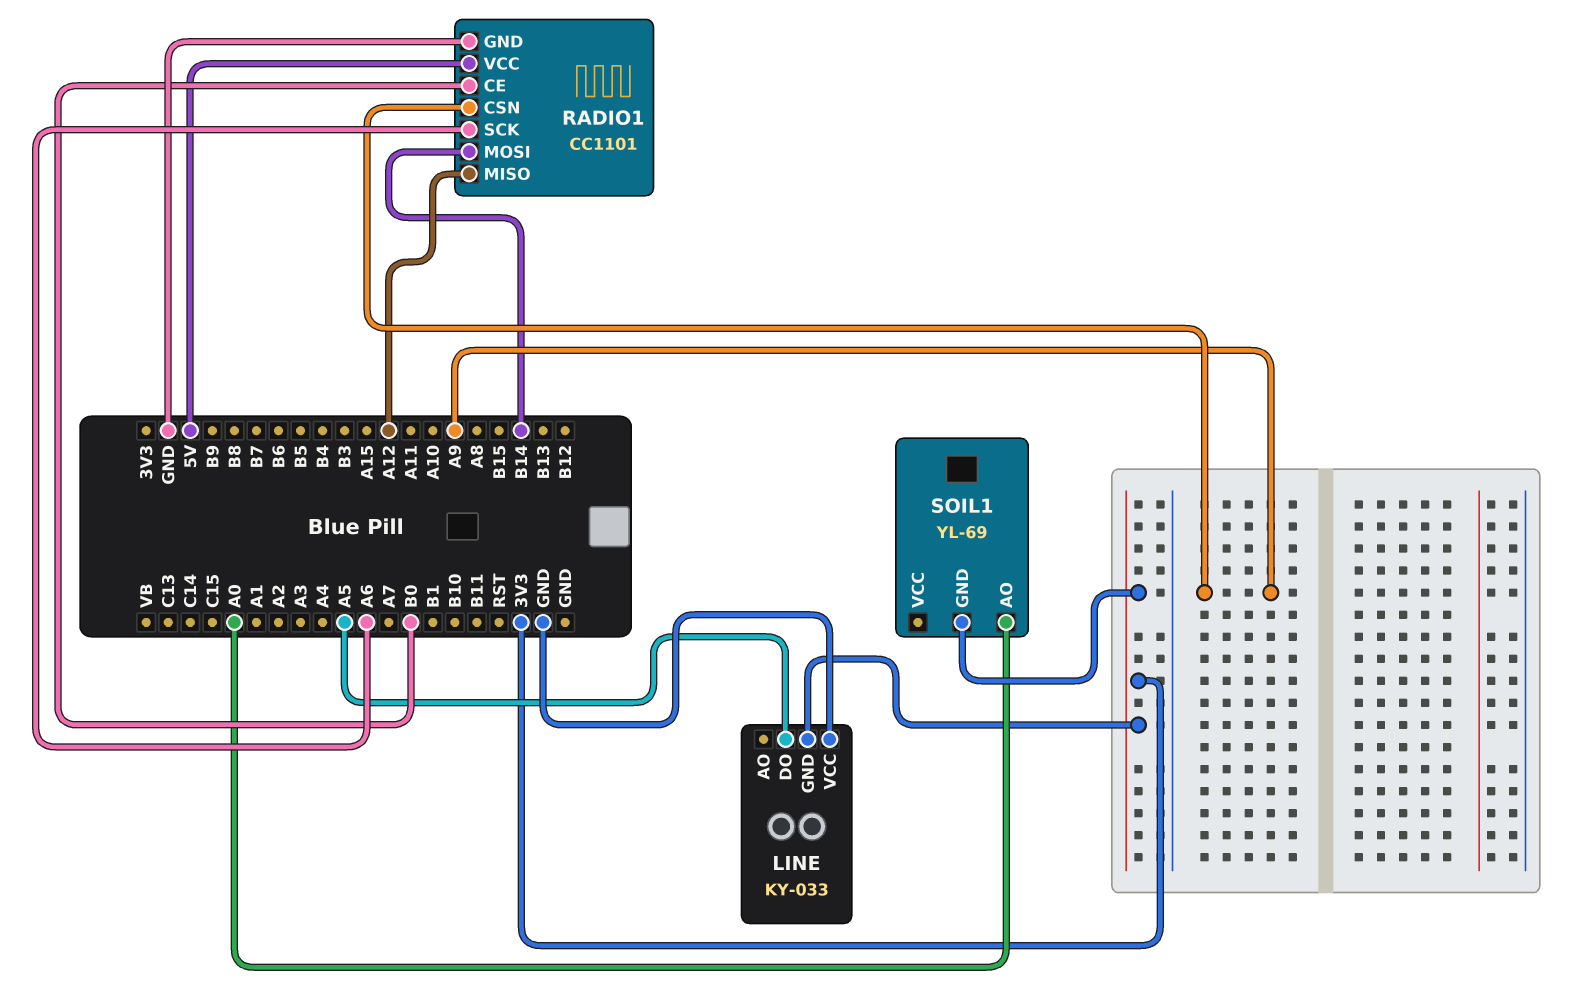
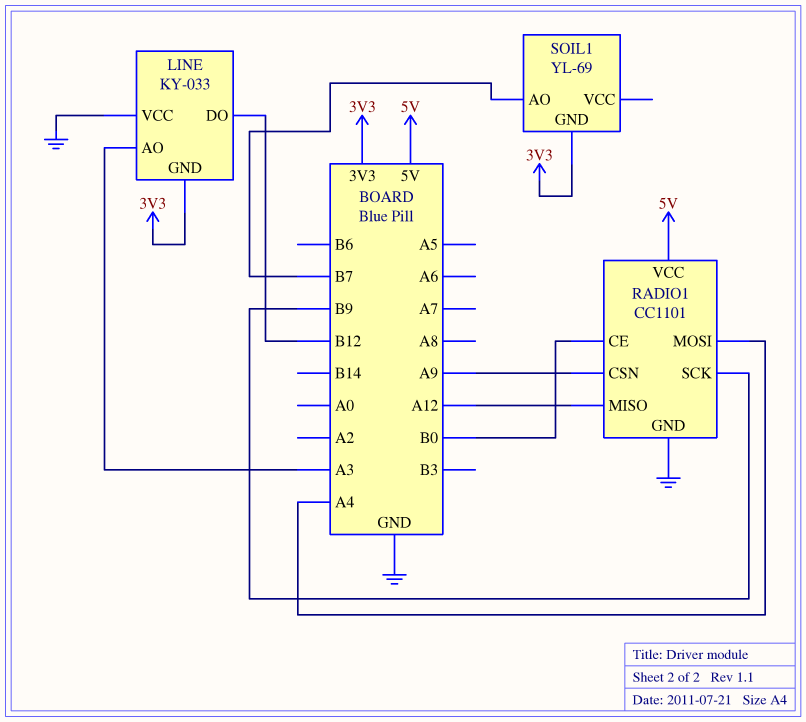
LINE pin AO: none -> A3
LINE pin DO: A5 -> B12
RADIO1 pin MOSI: B14 -> A4
RADIO1 pin SCK: A6 -> B9
SOIL1 pin AO: A0 -> B7

